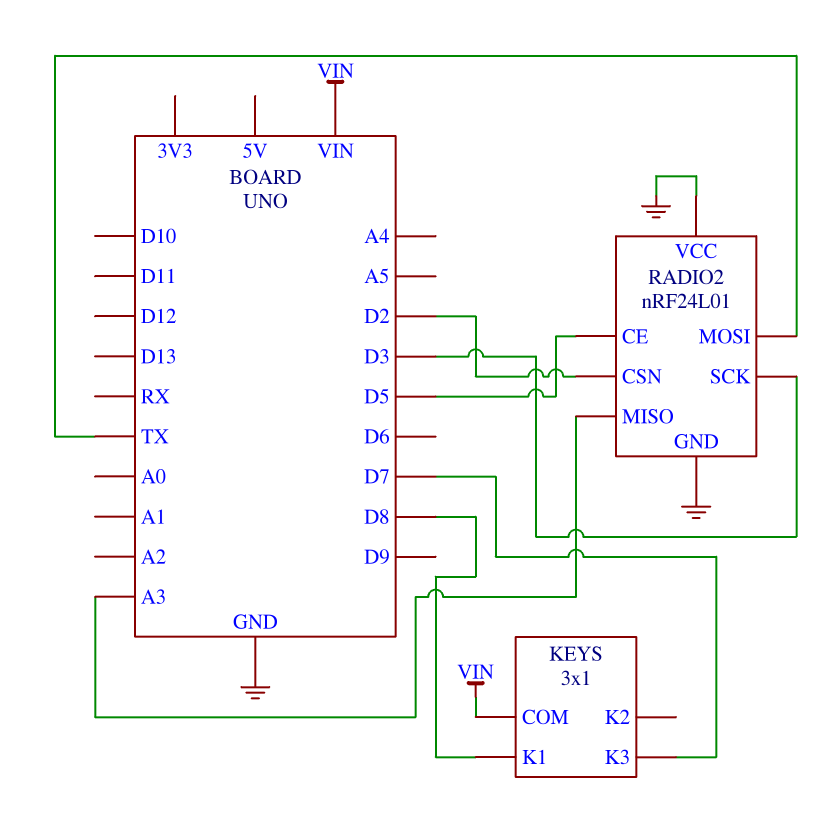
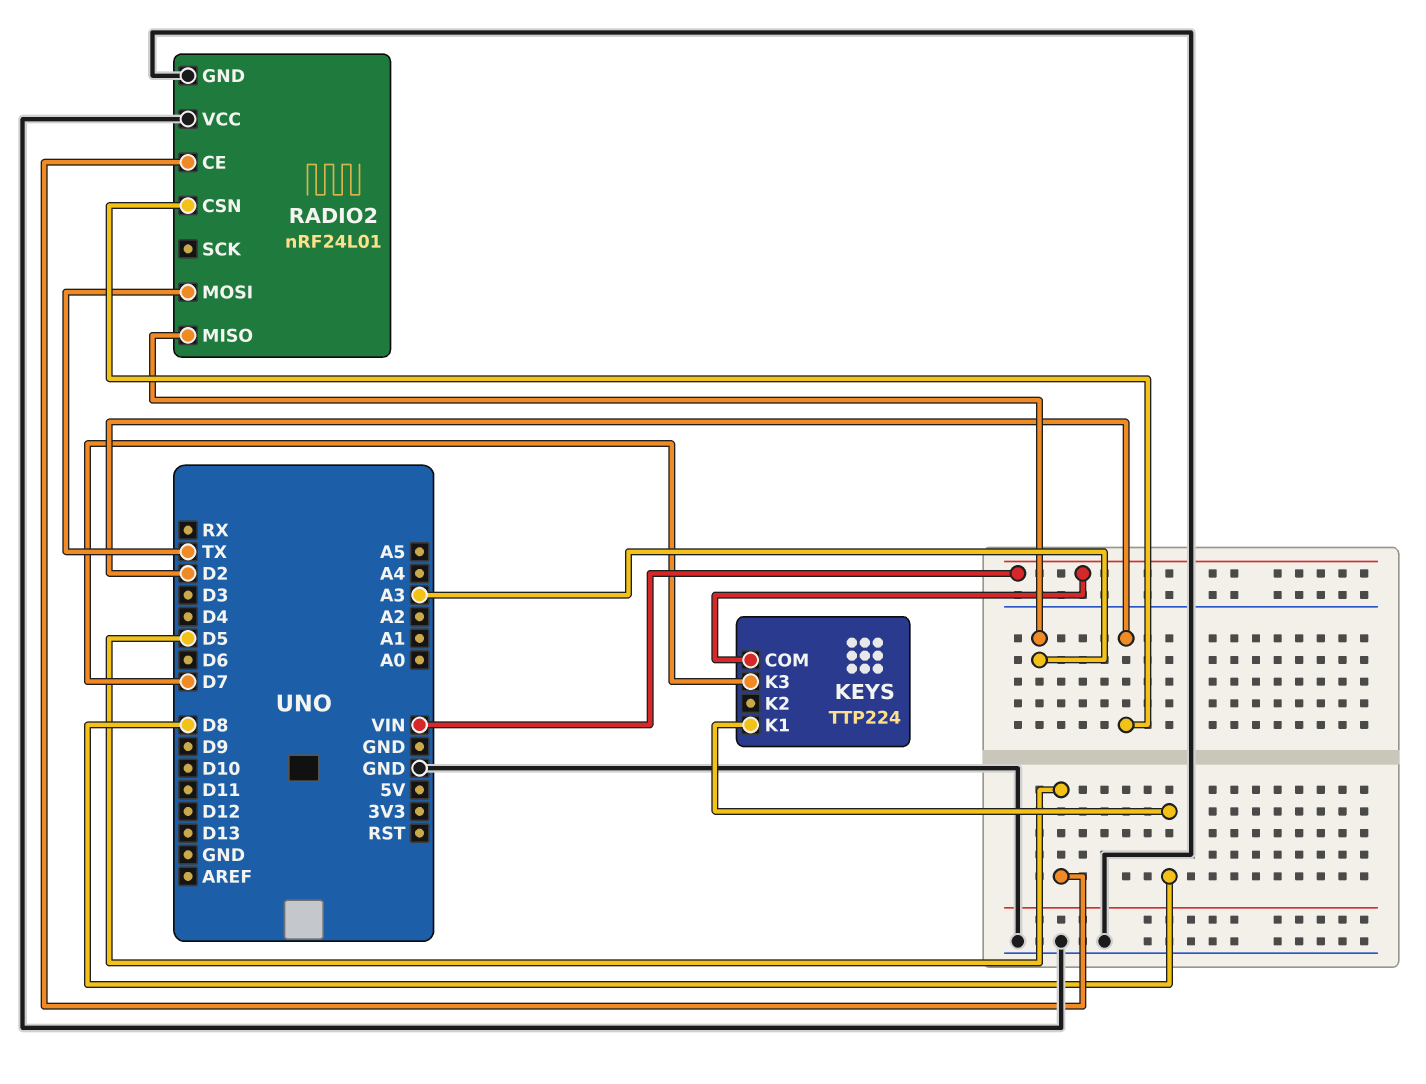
KEYS: 3x1 -> TTP224
RADIO2 pin SCK: D3 -> none

